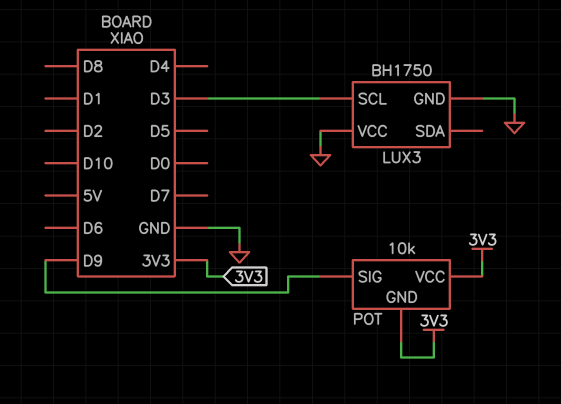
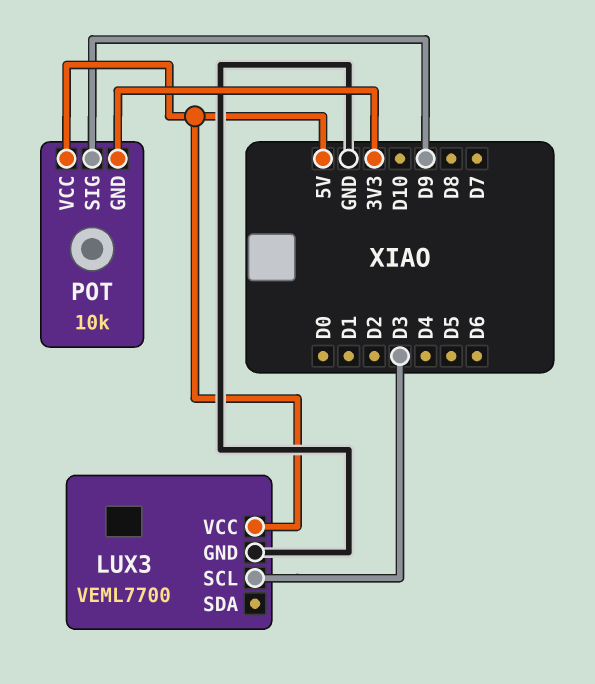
LUX3: BH1750 -> VEML7700
LUX3 pin VCC: GND -> 5V
POT pin VCC: 3V3 -> 5V

